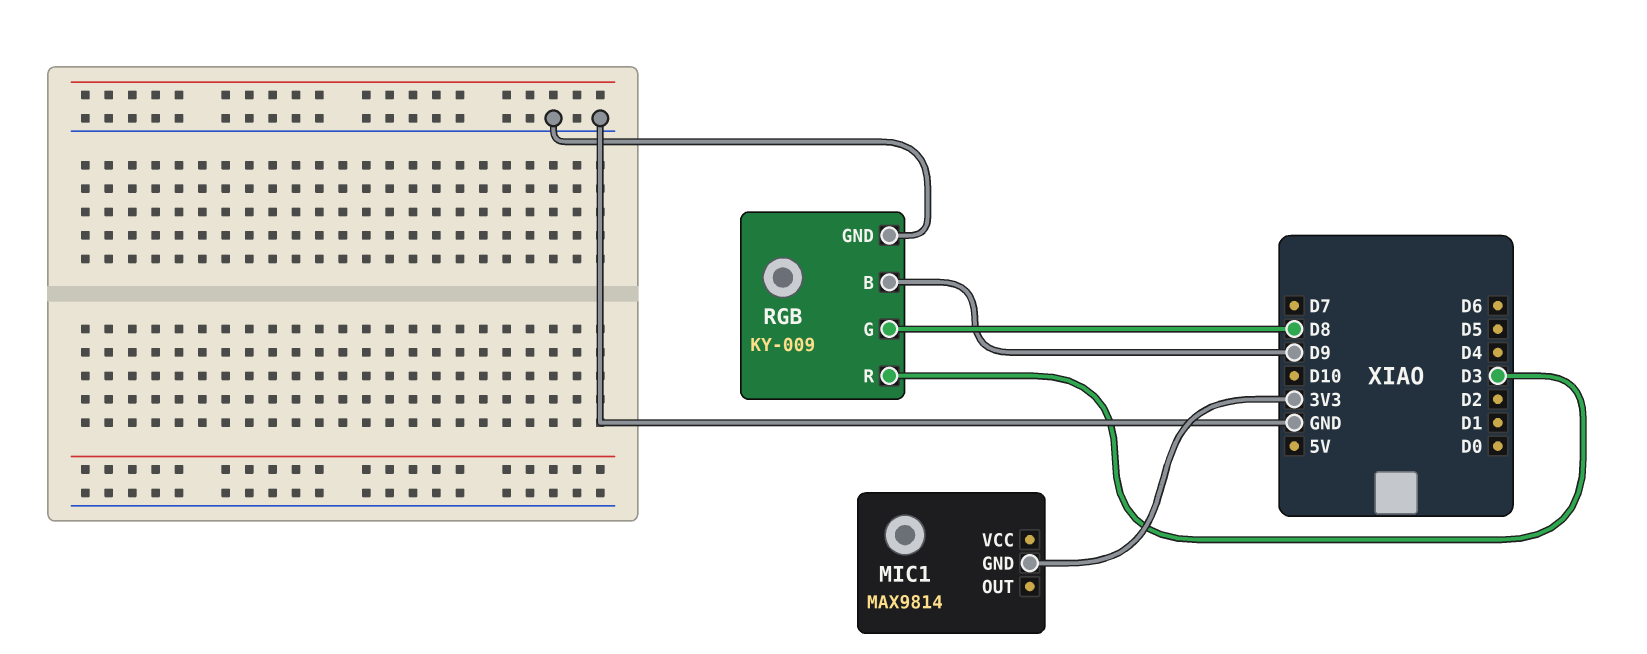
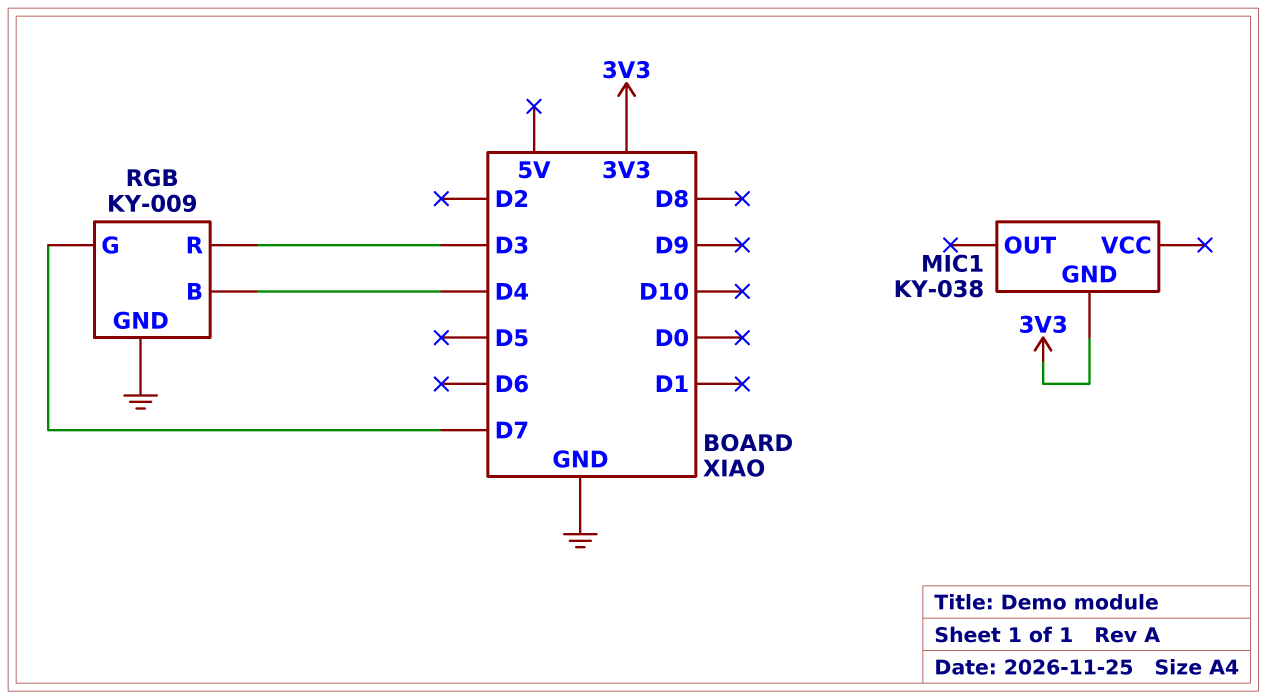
MIC1: MAX9814 -> KY-038
RGB pin B: D9 -> D4
RGB pin G: D8 -> D7

